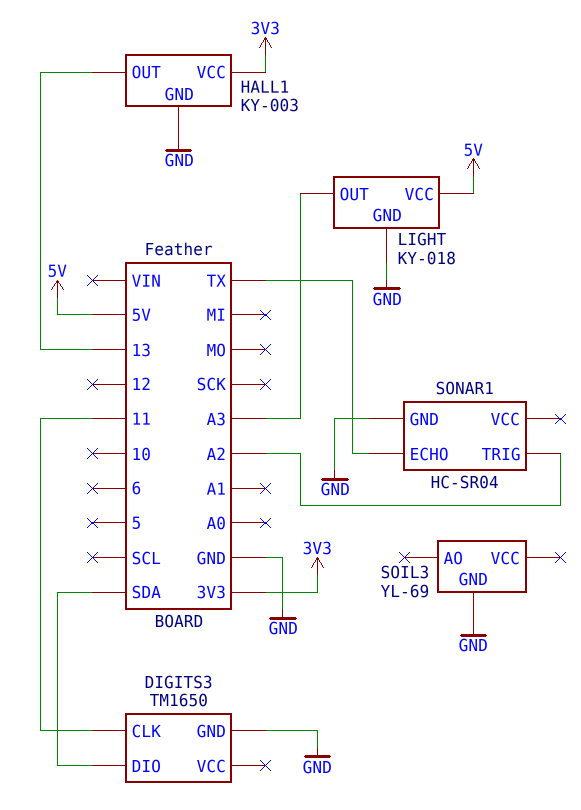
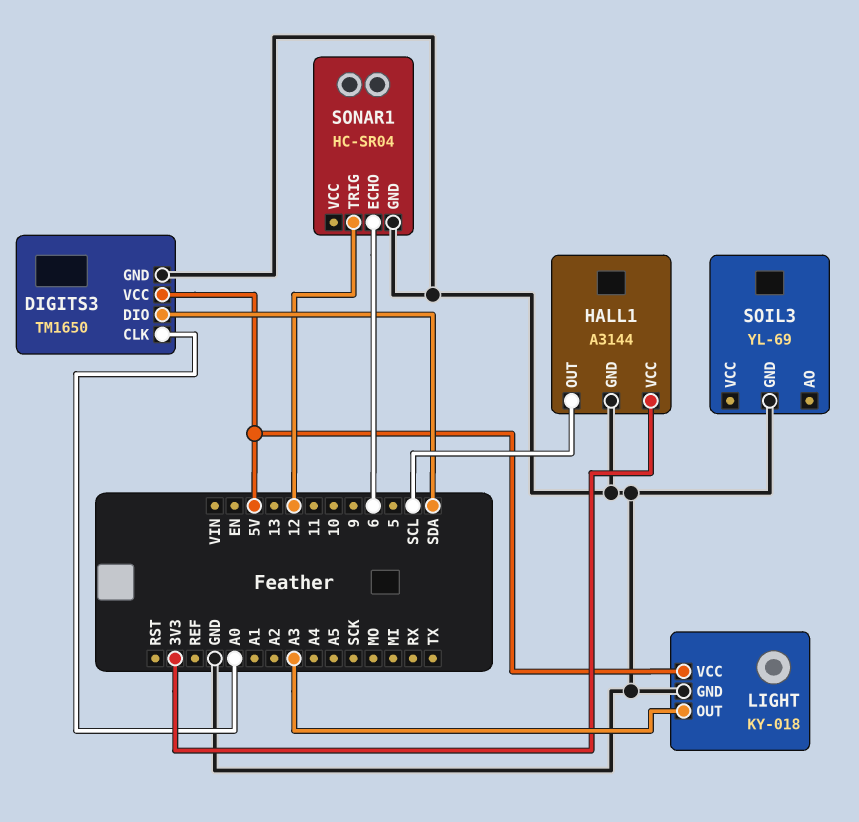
DIGITS3 pin CLK: 11 -> A0
DIGITS3 pin VCC: none -> 5V
HALL1: KY-003 -> A3144
HALL1 pin OUT: 13 -> SCL
SONAR1 pin ECHO: TX -> 6
SONAR1 pin TRIG: A2 -> 12

